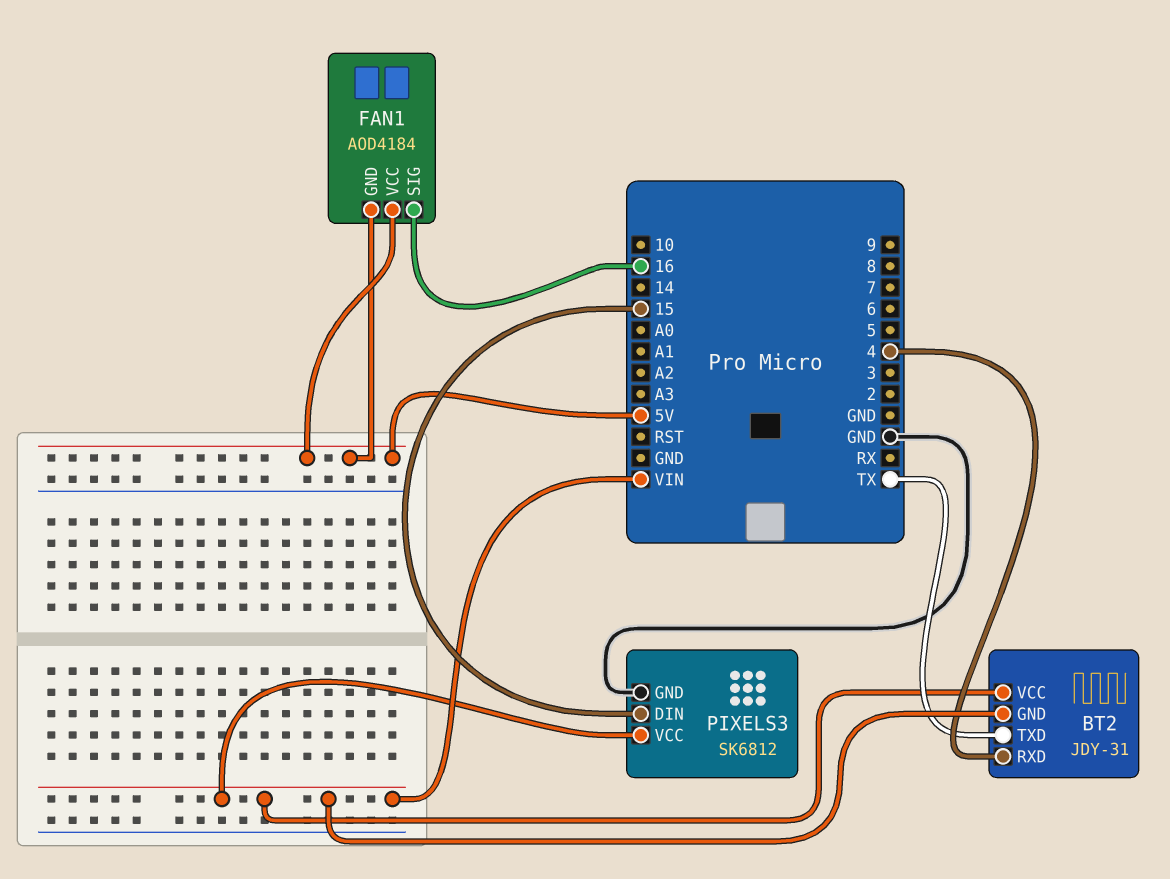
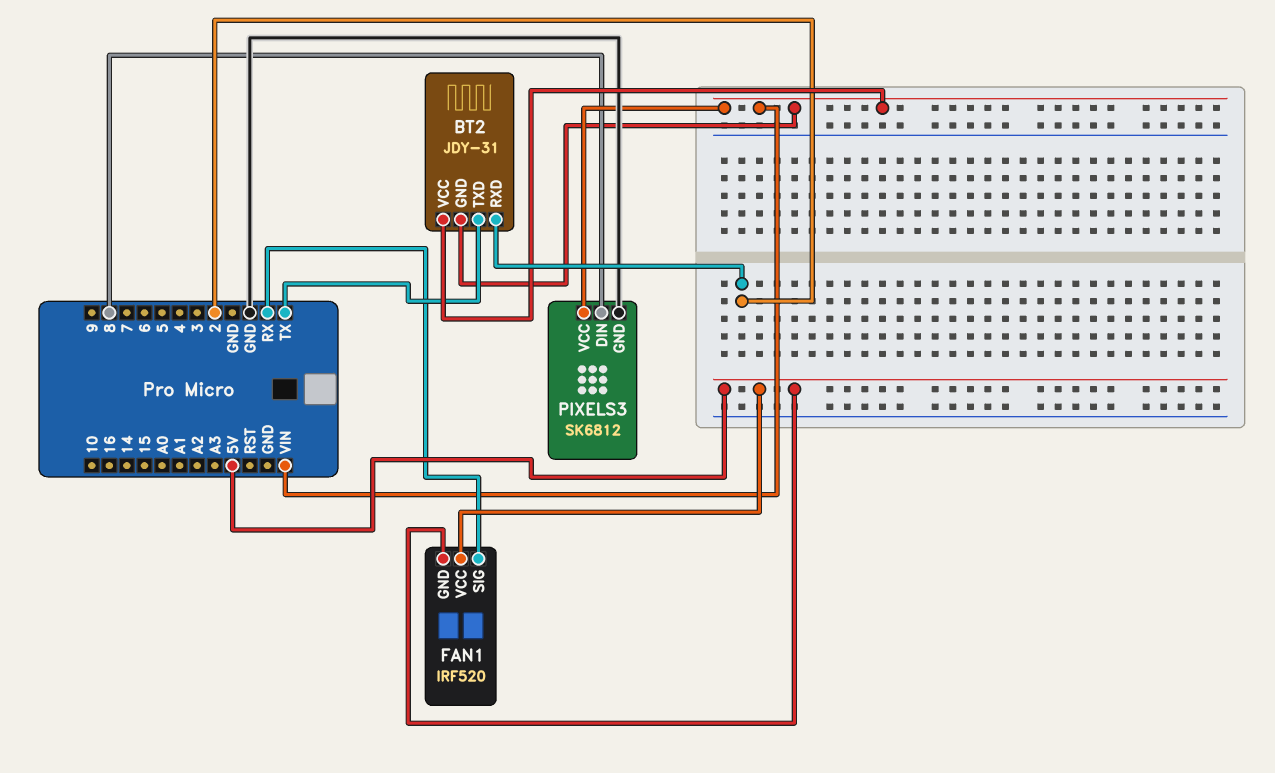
BT2 pin RXD: 4 -> 2
FAN1: AOD4184 -> IRF520
FAN1 pin SIG: 16 -> RX
PIXELS3 pin DIN: 15 -> 8

